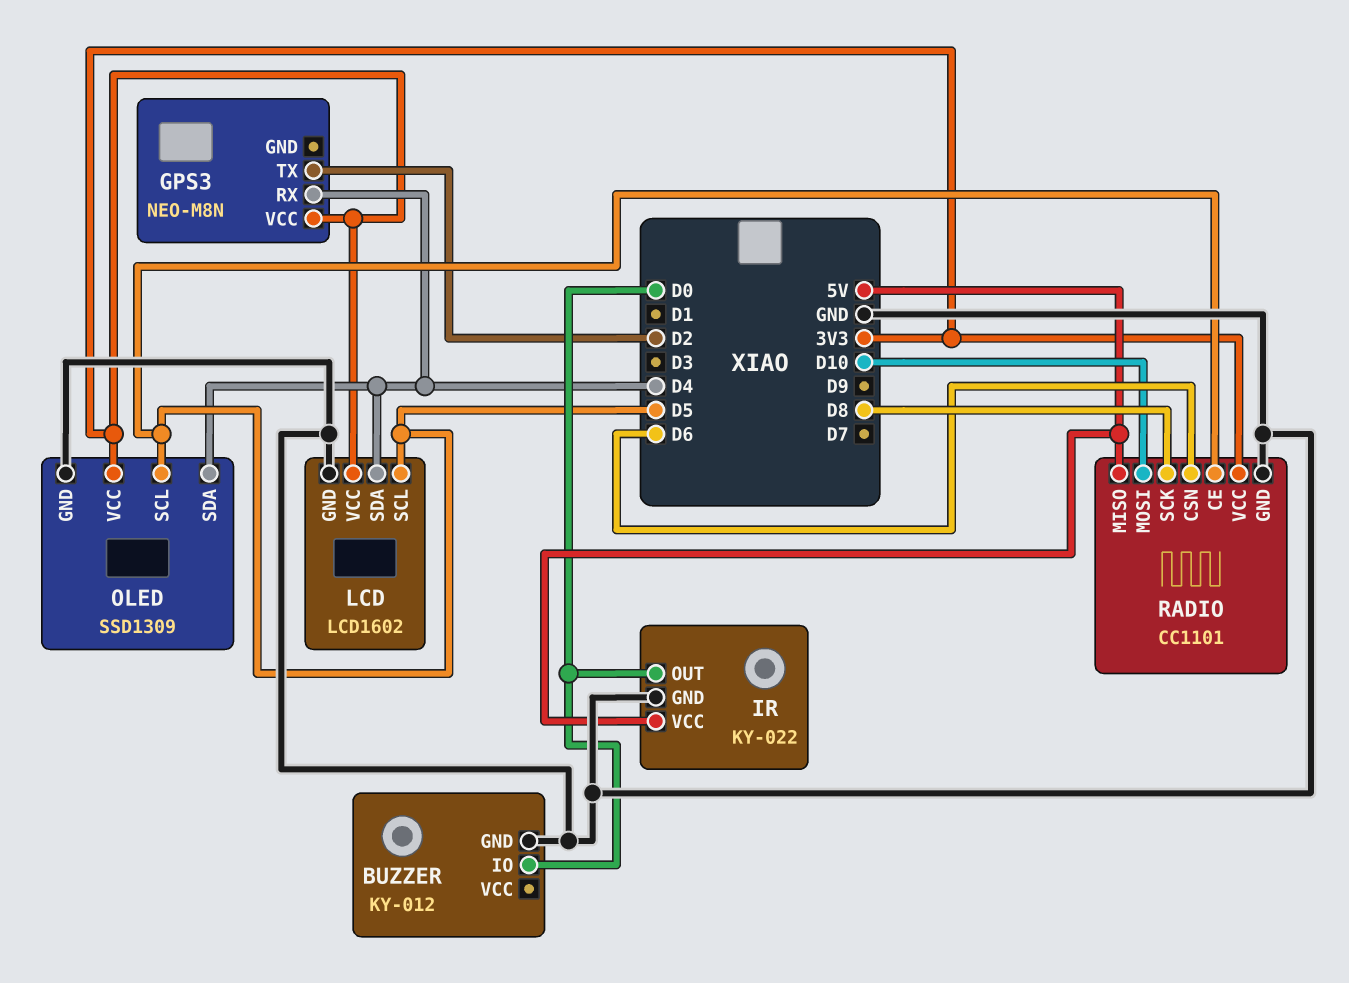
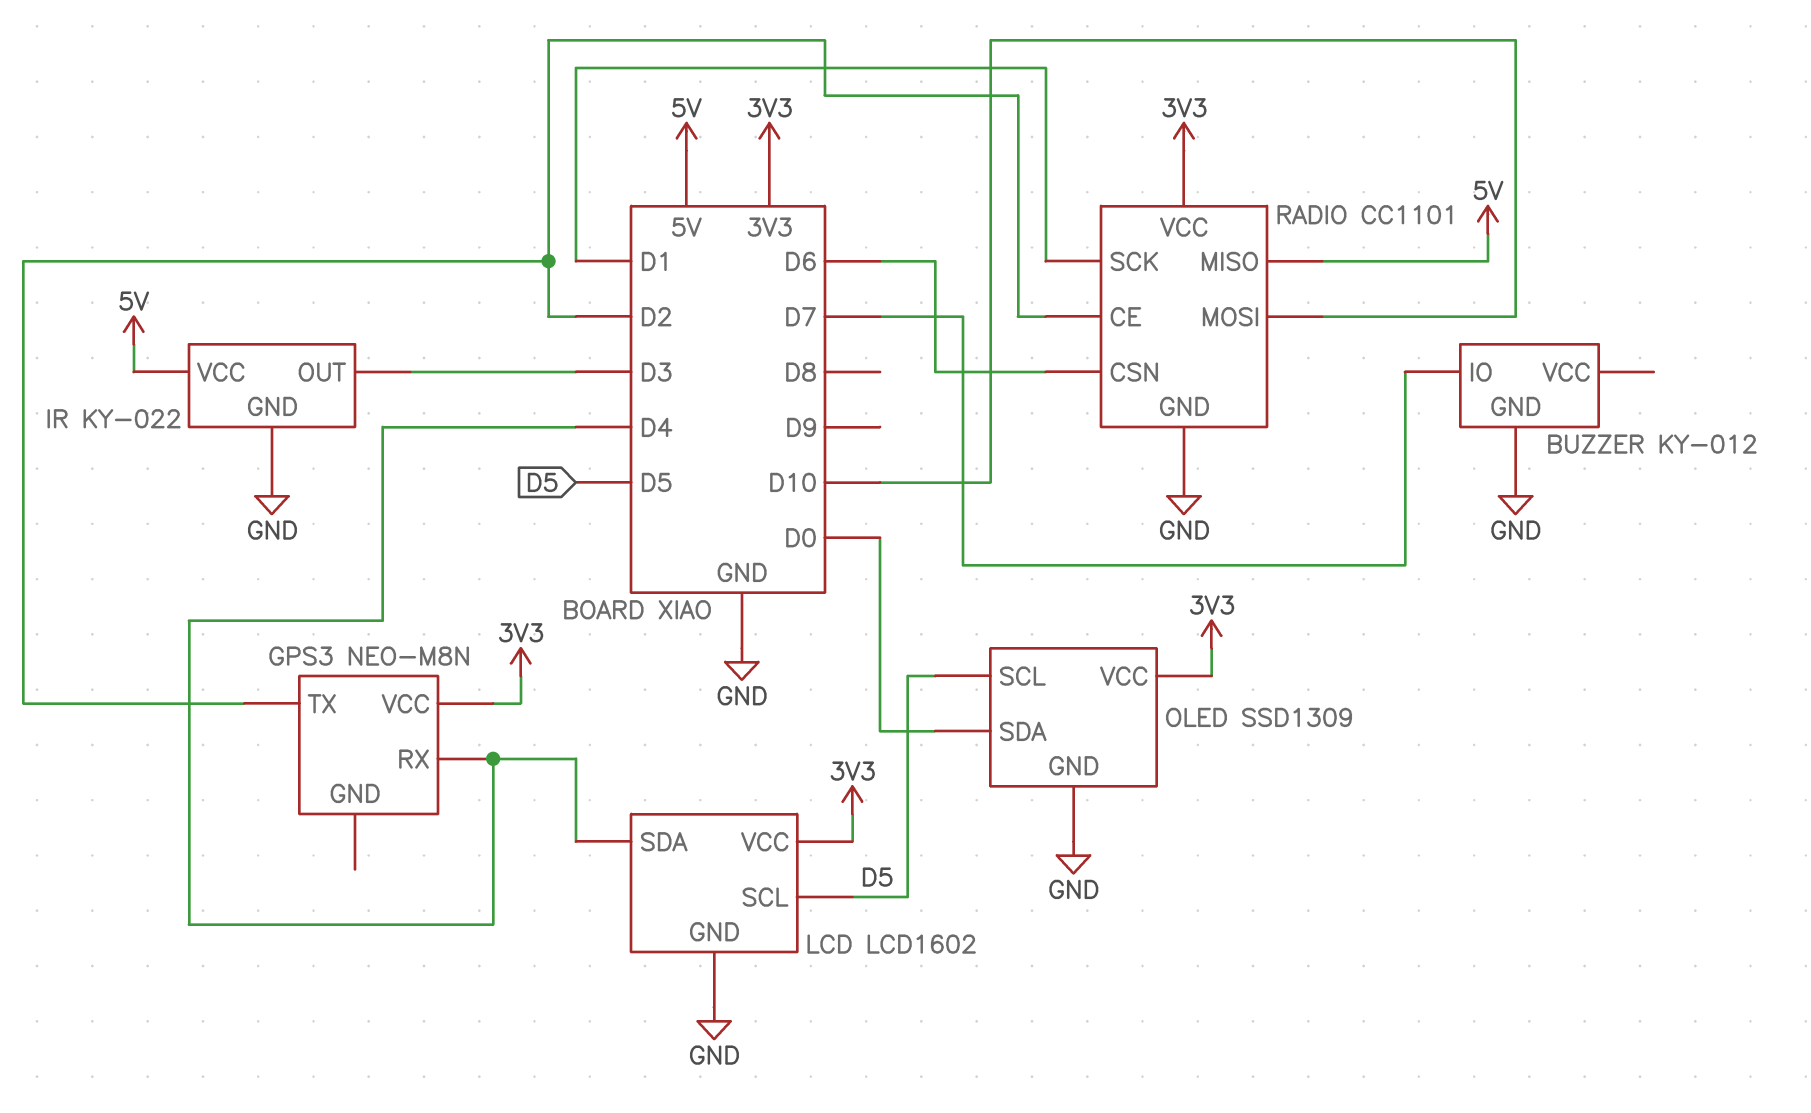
BUZZER pin IO: D0 -> D7
IR pin OUT: D0 -> D3
OLED pin SDA: D4 -> D0
RADIO pin CE: D5 -> D2
RADIO pin SCK: D8 -> D1

